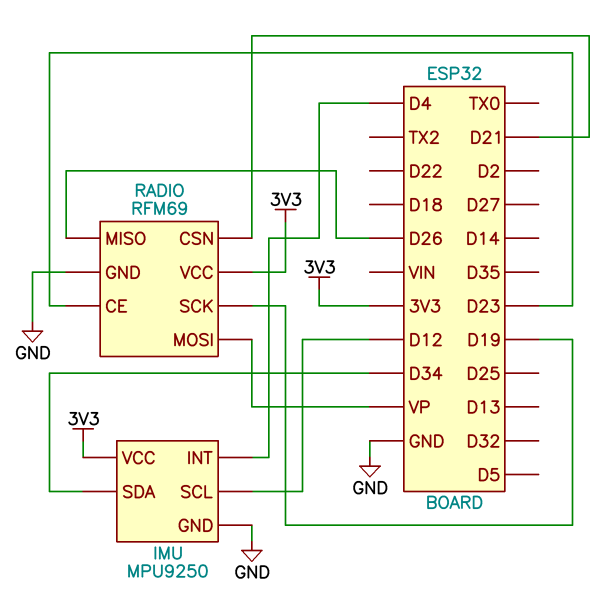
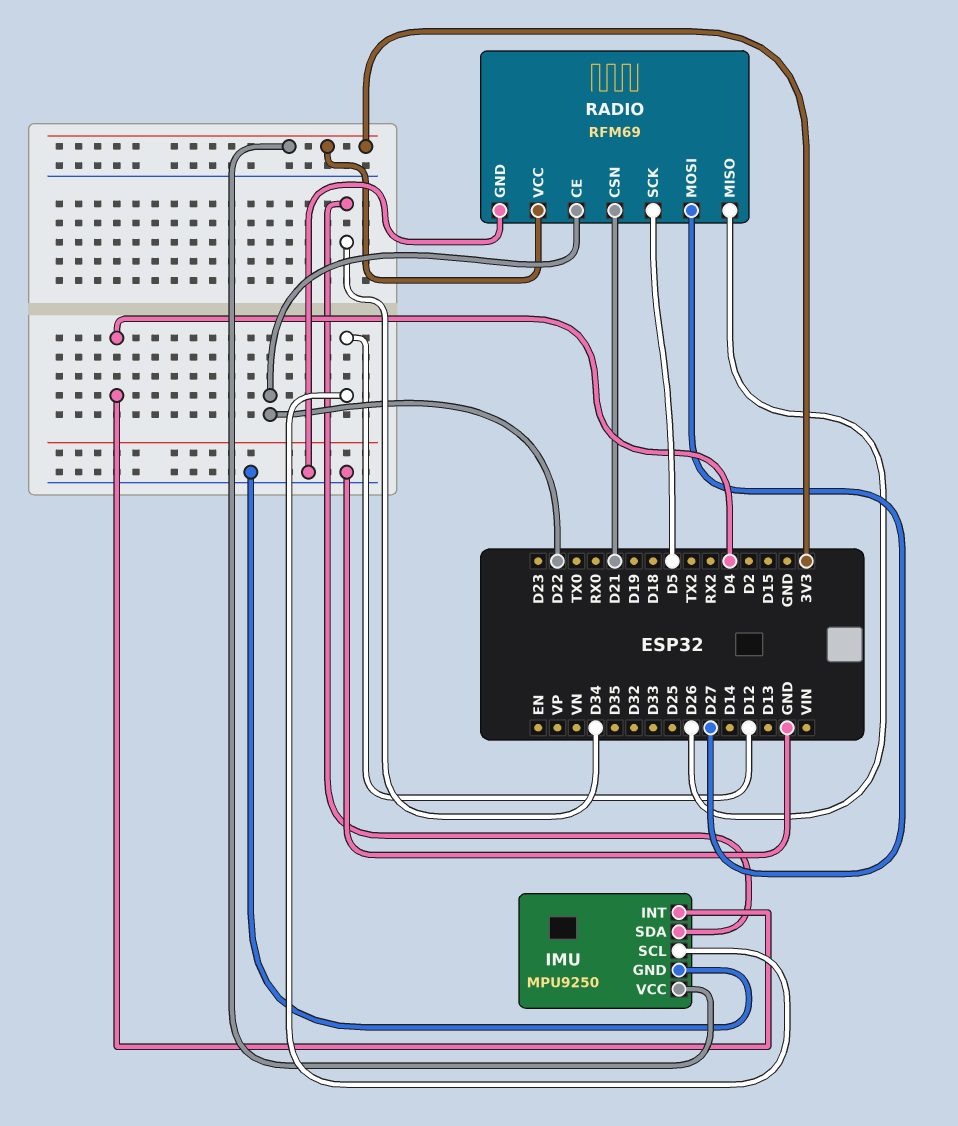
RADIO pin CE: D23 -> D22
RADIO pin MOSI: VP -> D27
RADIO pin SCK: D19 -> D5

